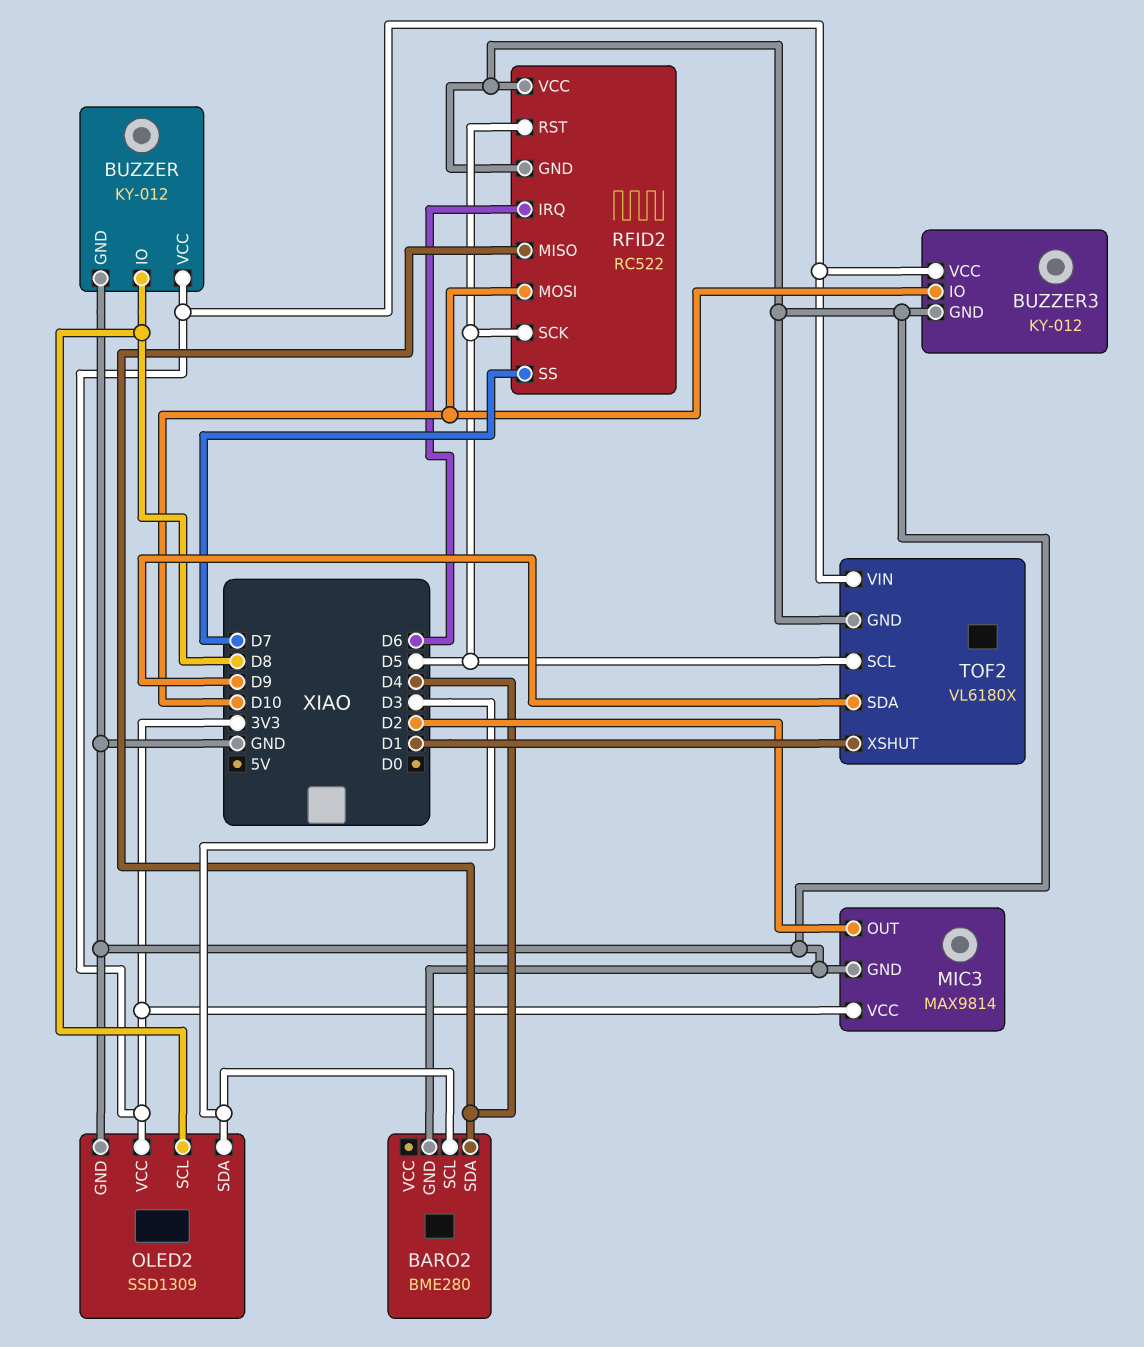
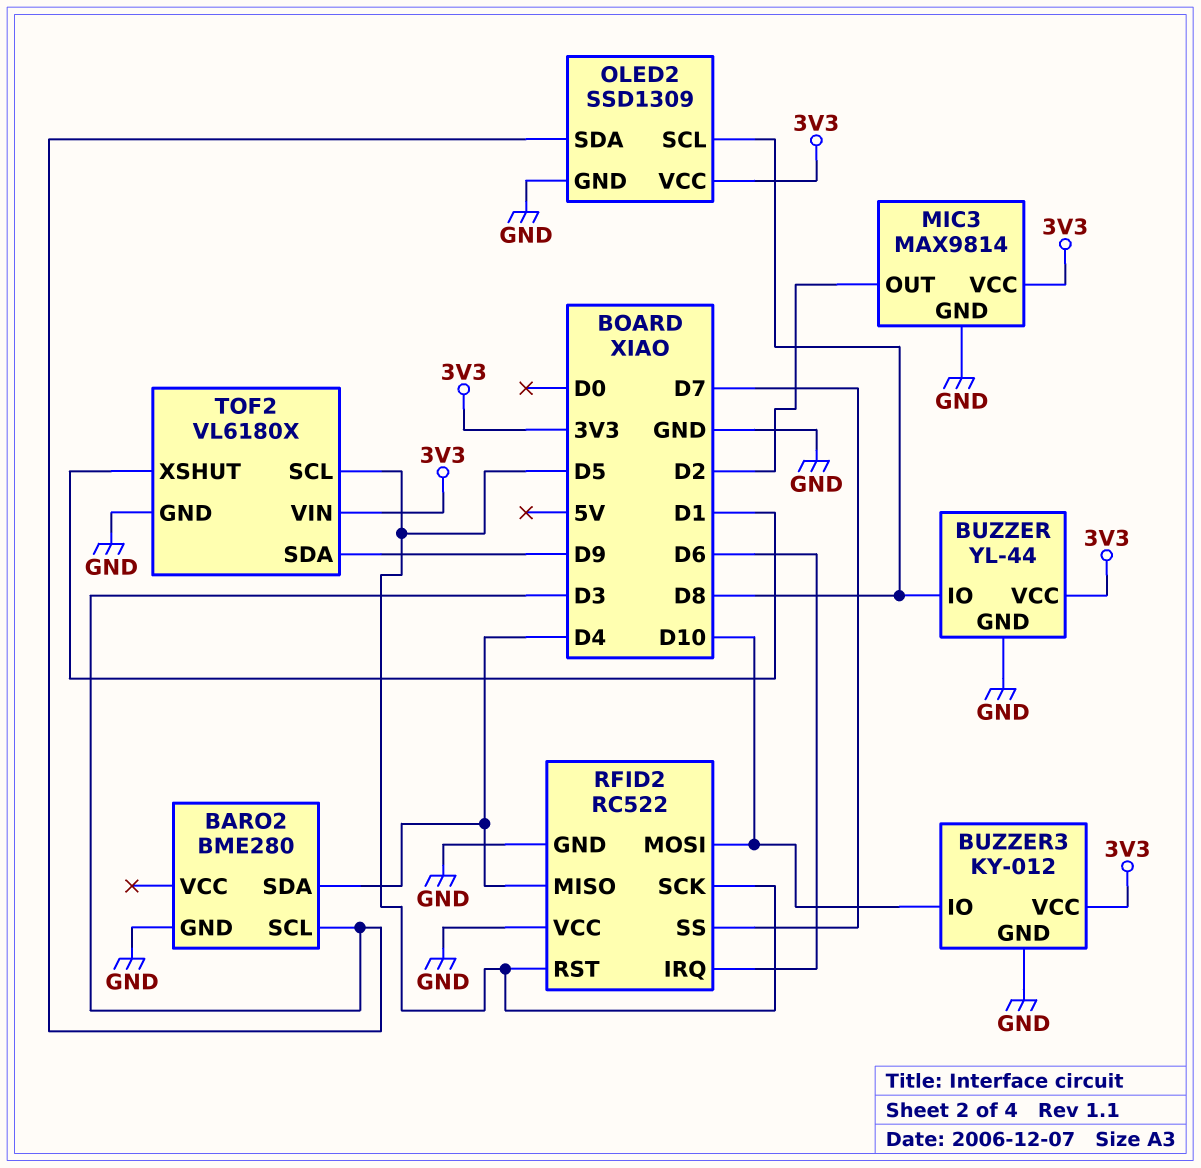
BUZZER: KY-012 -> YL-44

